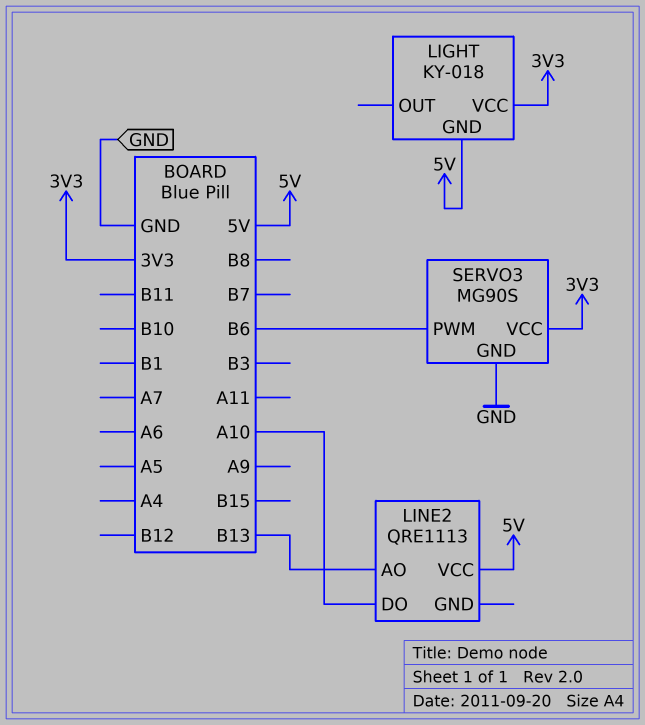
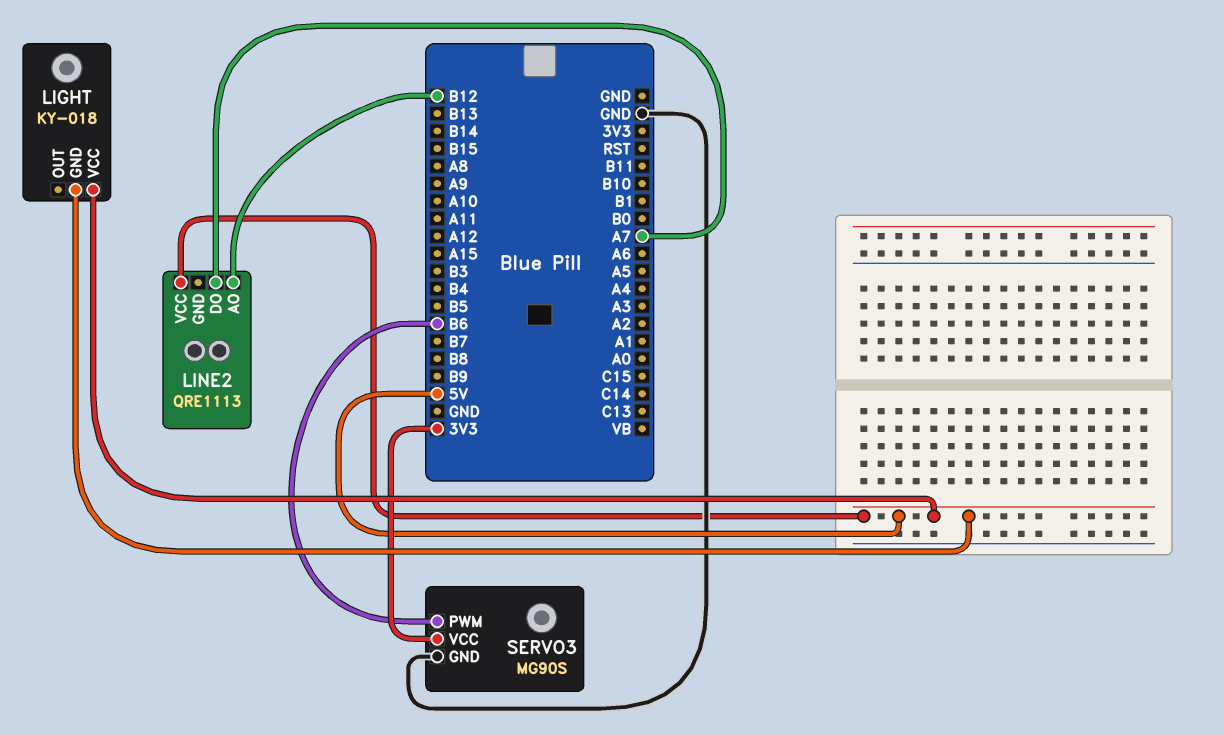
LIGHT pin VCC: 3V3 -> 5V
LINE2 pin AO: B13 -> B12
LINE2 pin DO: A10 -> A7

